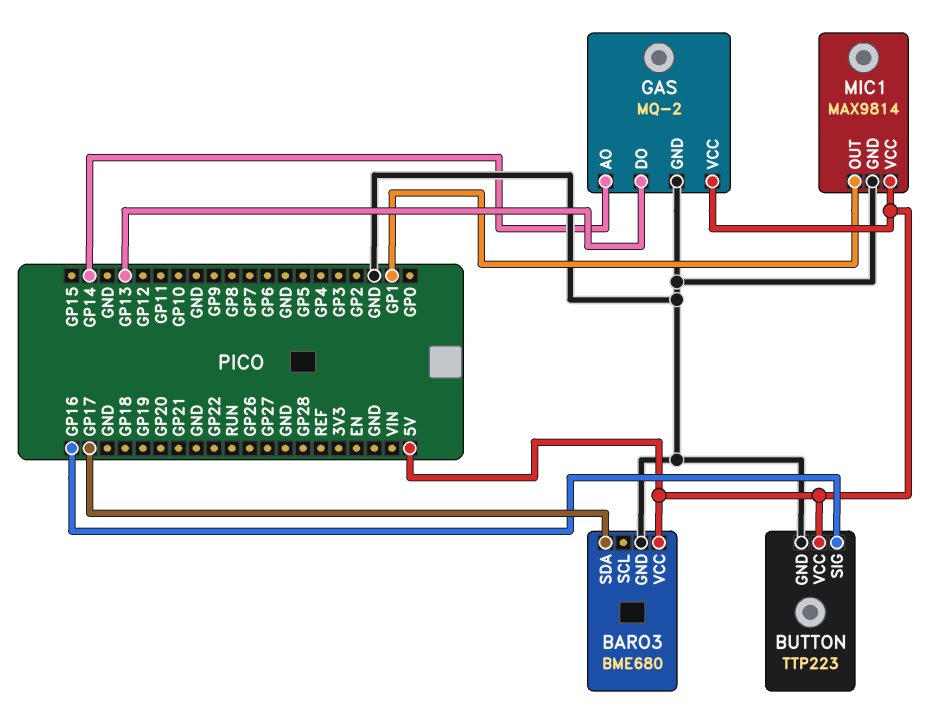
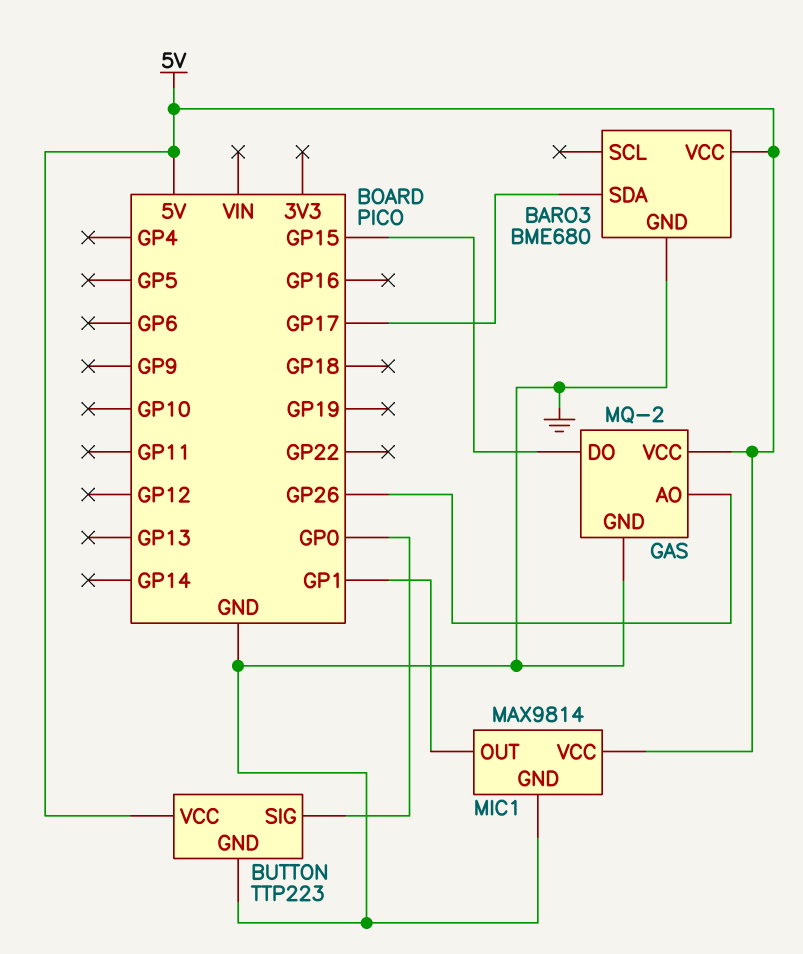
BUTTON pin SIG: GP16 -> GP0
GAS pin AO: GP14 -> GP26
GAS pin DO: GP13 -> GP15

